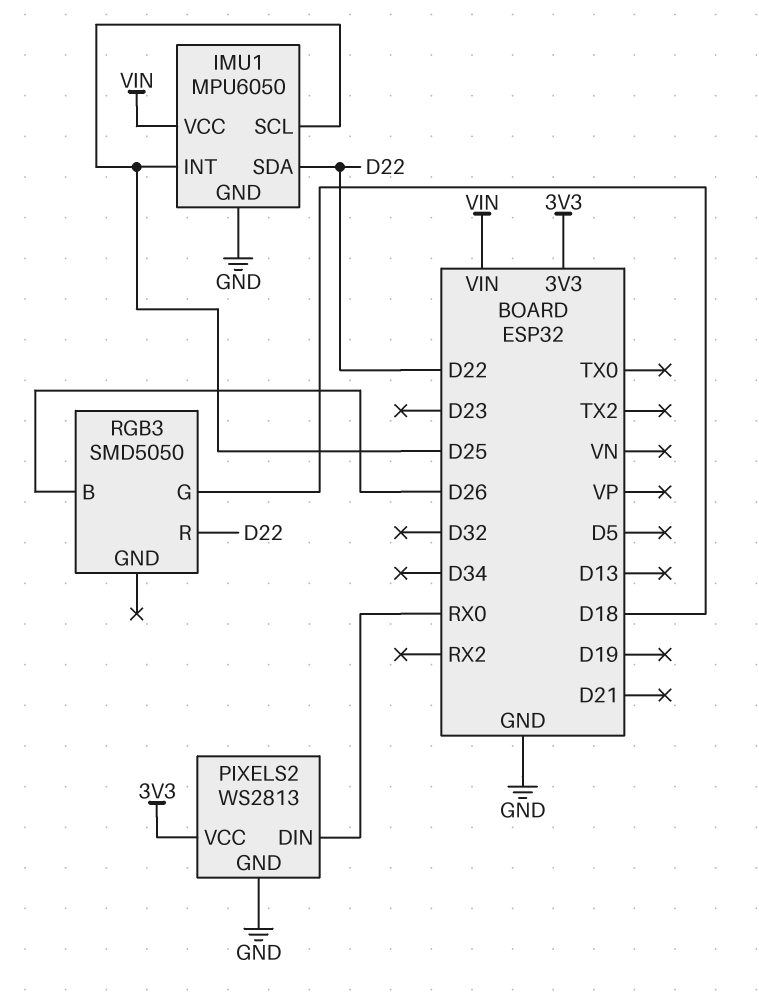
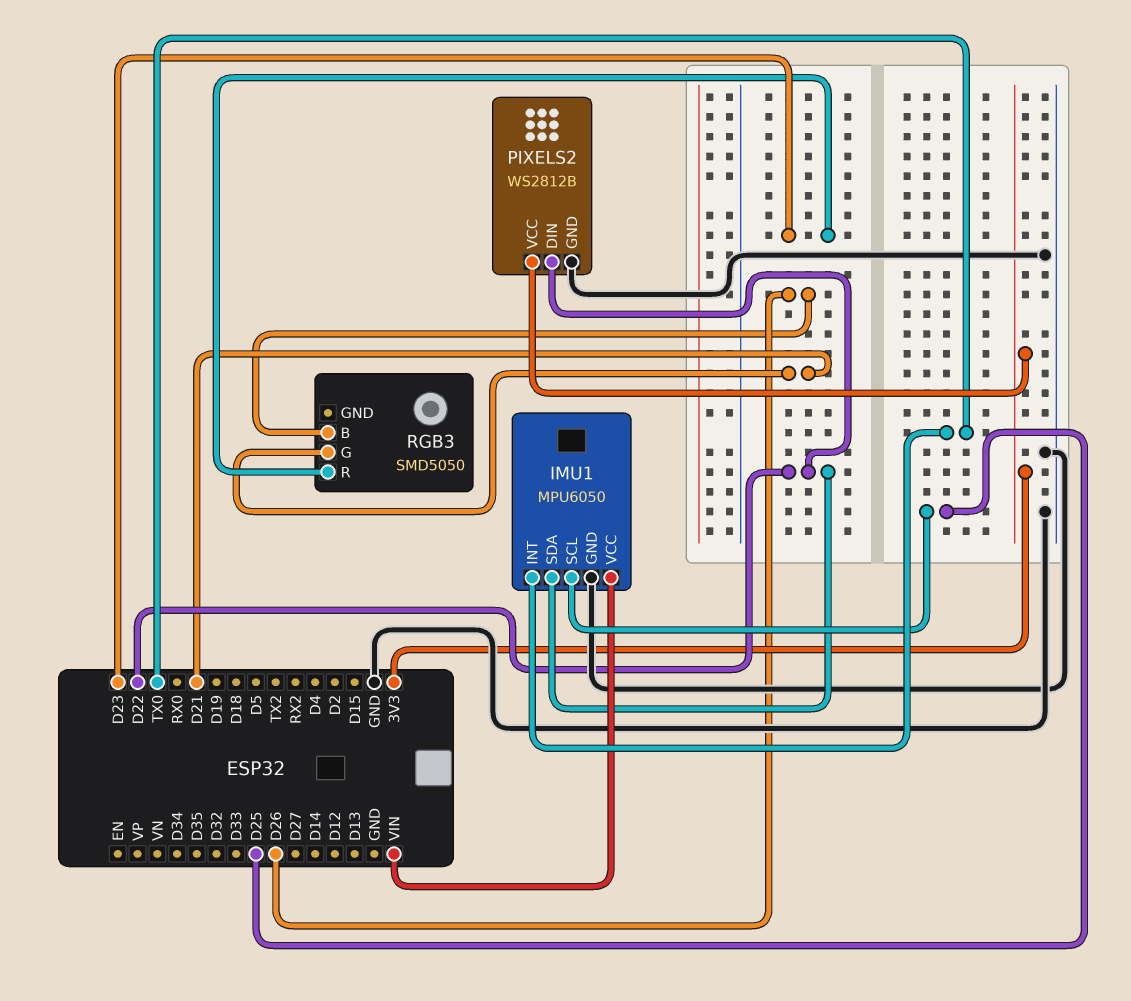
IMU1 pin INT: D25 -> TX0
PIXELS2: WS2813 -> WS2812B
PIXELS2 pin DIN: RX0 -> D22
RGB3 pin G: D18 -> D21
RGB3 pin R: D22 -> D23

